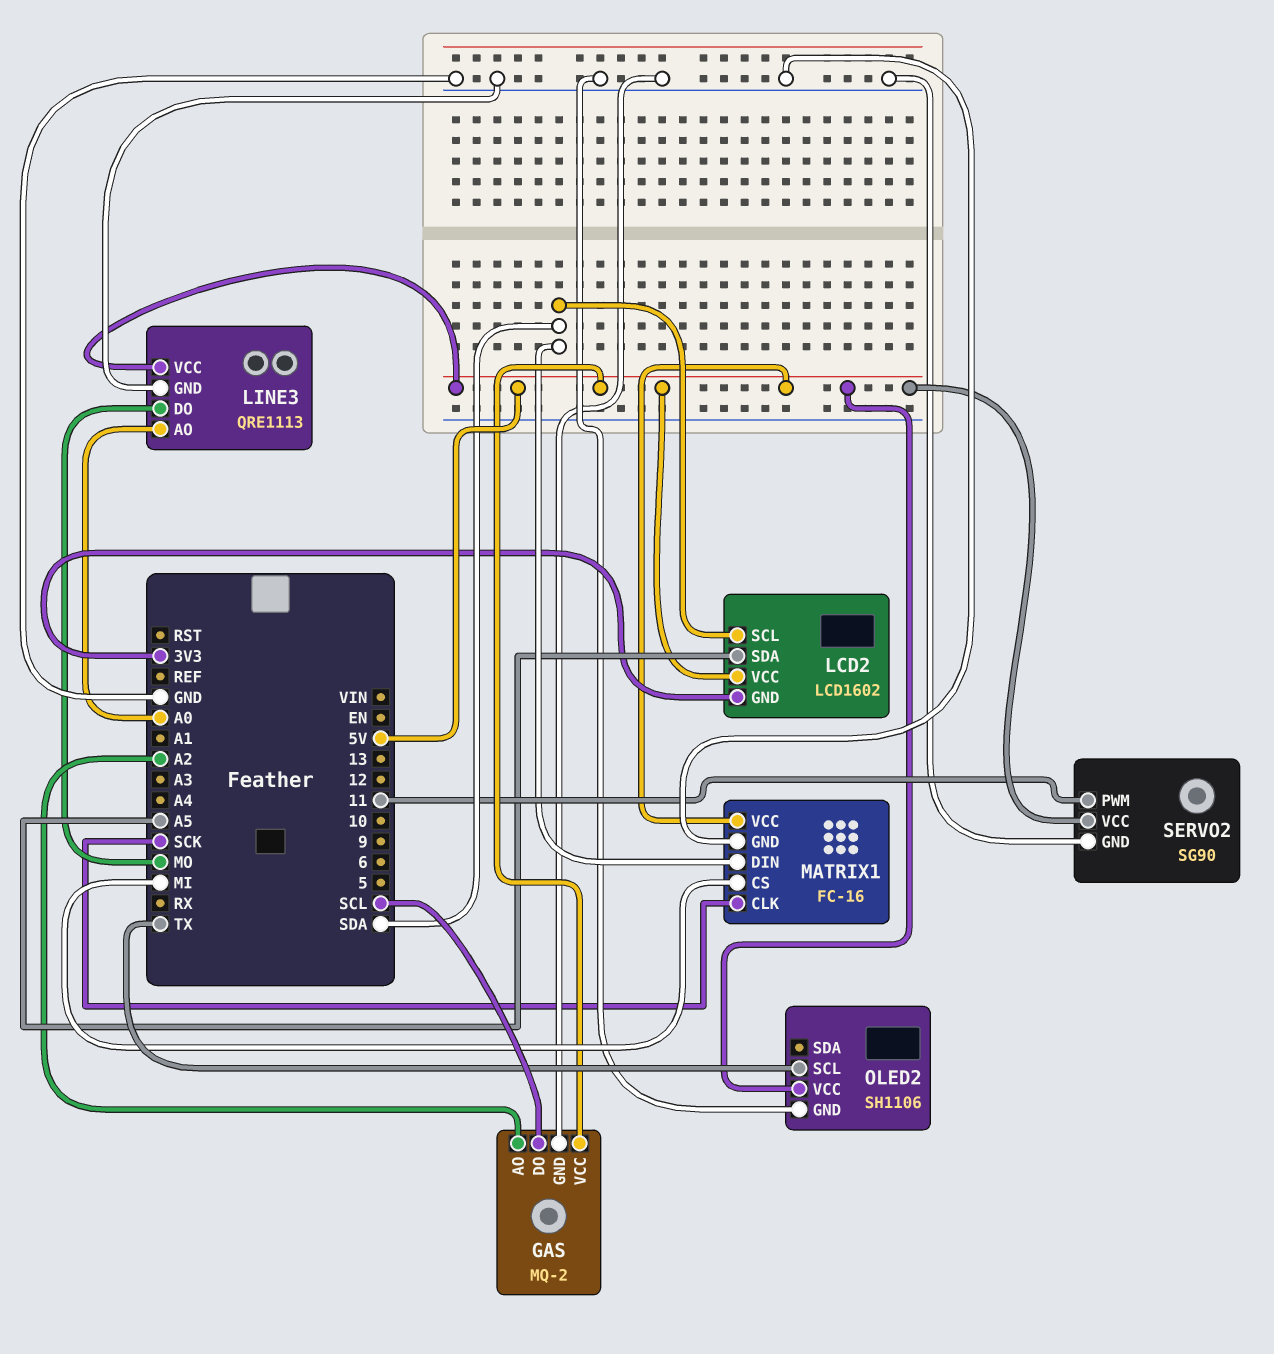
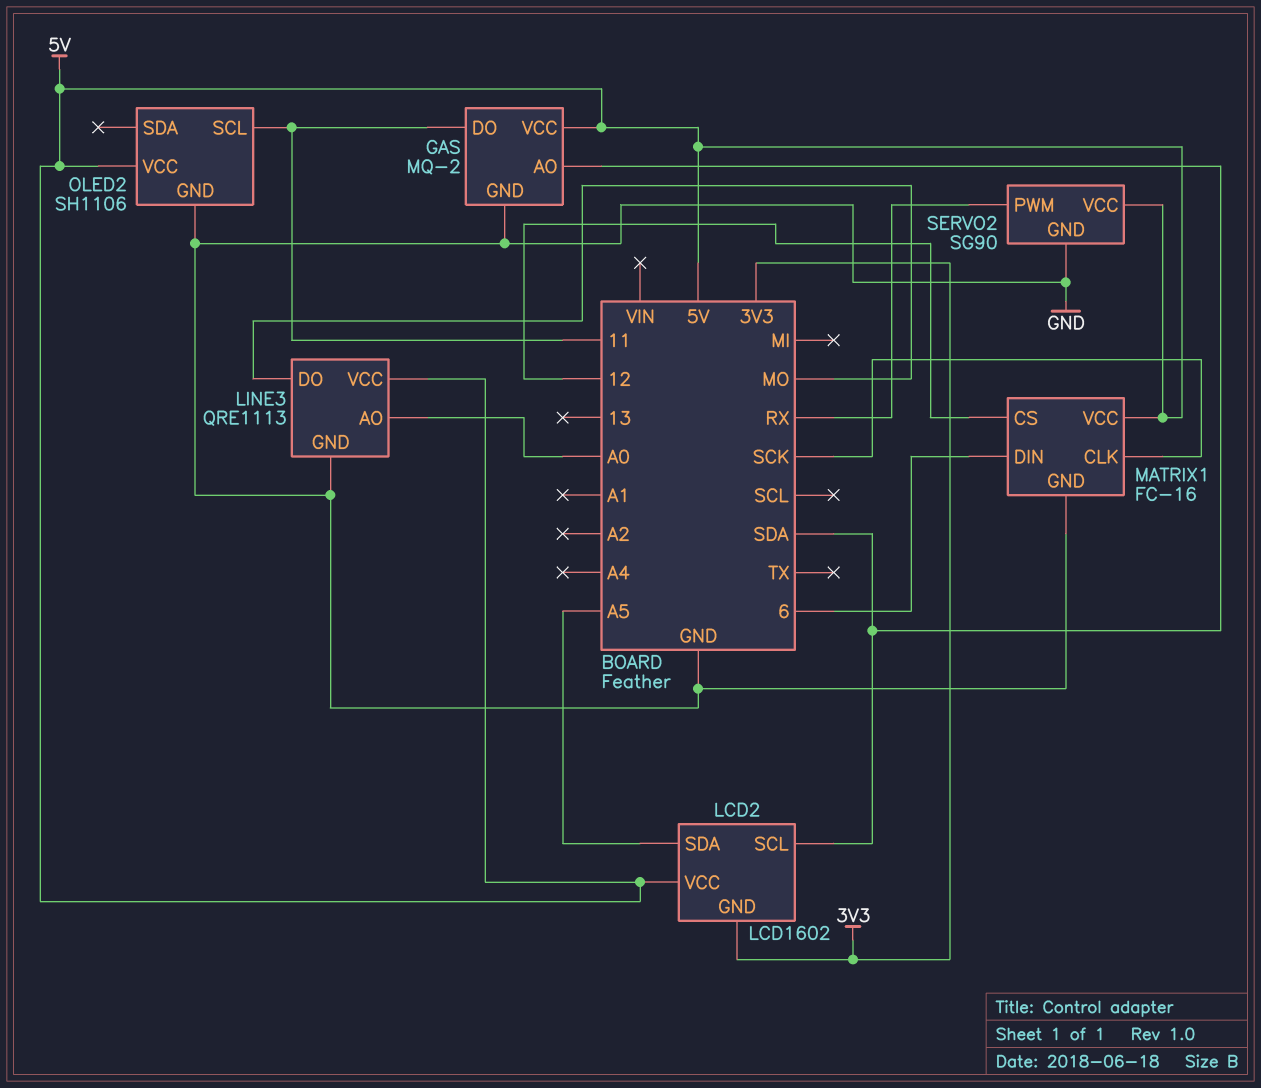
GAS pin AO: A2 -> SDA
GAS pin DO: SCL -> 11
MATRIX1 pin CS: MI -> 12
MATRIX1 pin DIN: SDA -> 6
OLED2 pin SCL: TX -> 11
SERVO2 pin PWM: 11 -> RX

